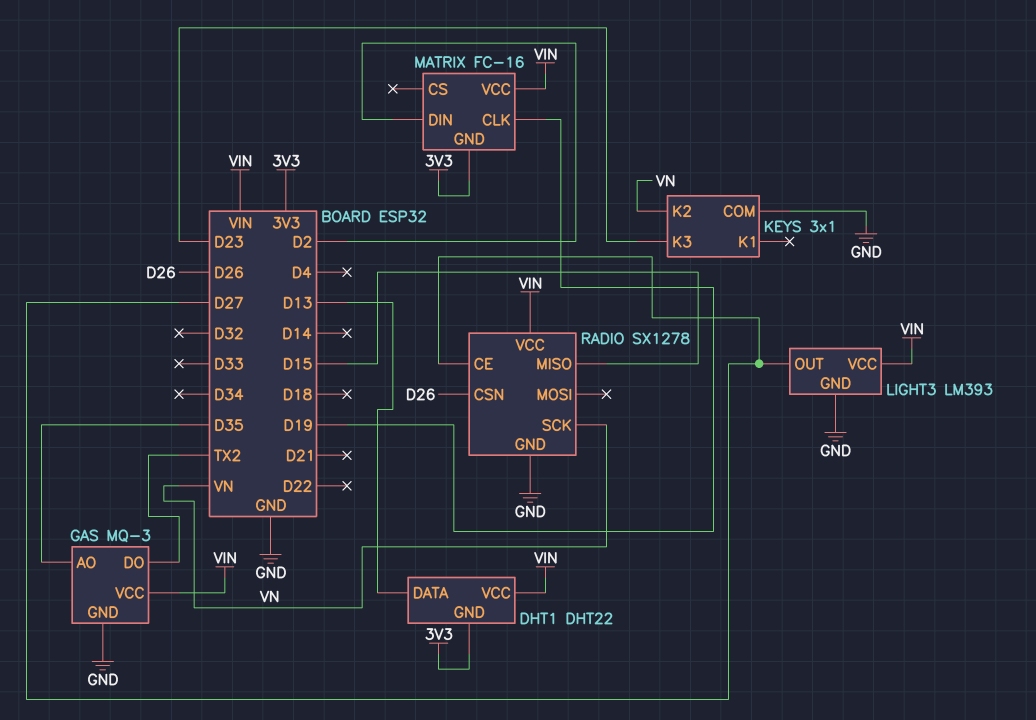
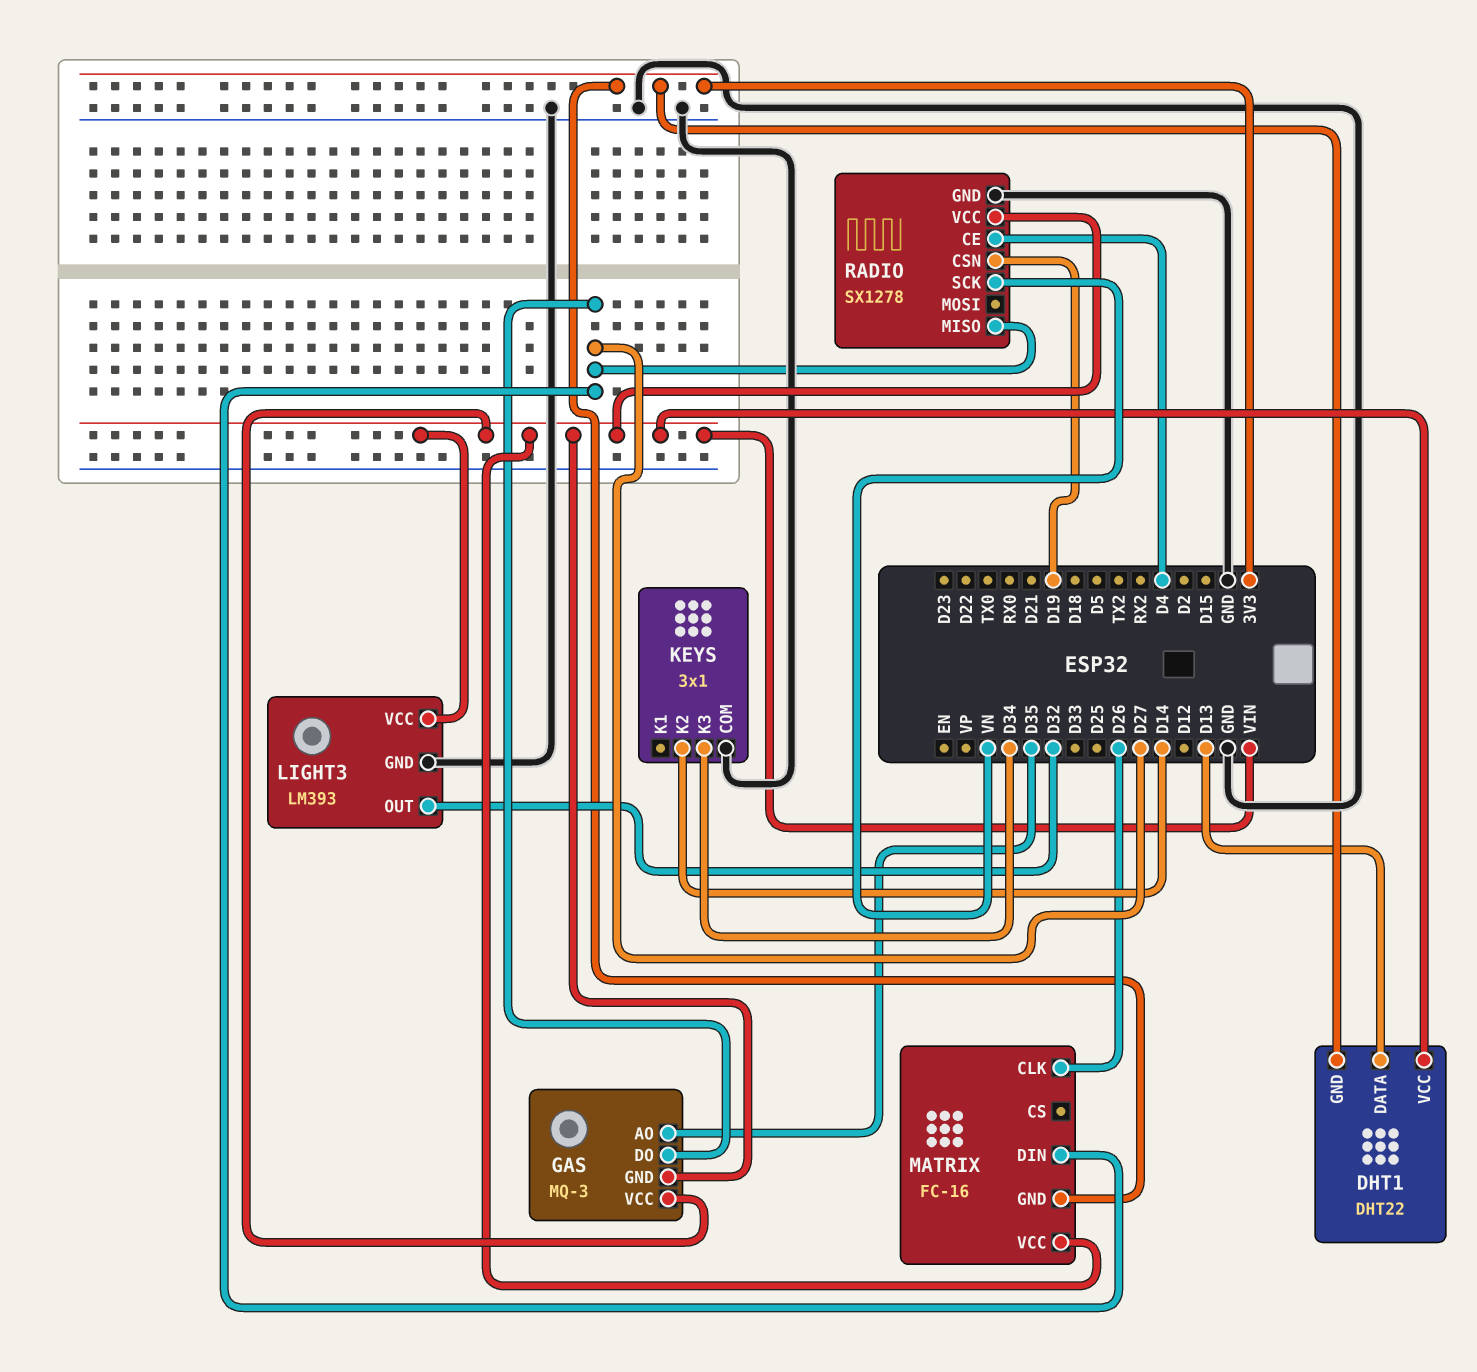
GAS pin DO: TX2 -> D27
GAS pin GND: GND -> VIN
KEYS pin K2: VN -> D14
KEYS pin K3: D23 -> D34
LIGHT3 pin OUT: D27 -> D32
MATRIX pin CLK: D19 -> D26
MATRIX pin DIN: D2 -> D27
RADIO pin CE: D27 -> D4
RADIO pin CSN: D26 -> D19
RADIO pin MISO: D15 -> D27

